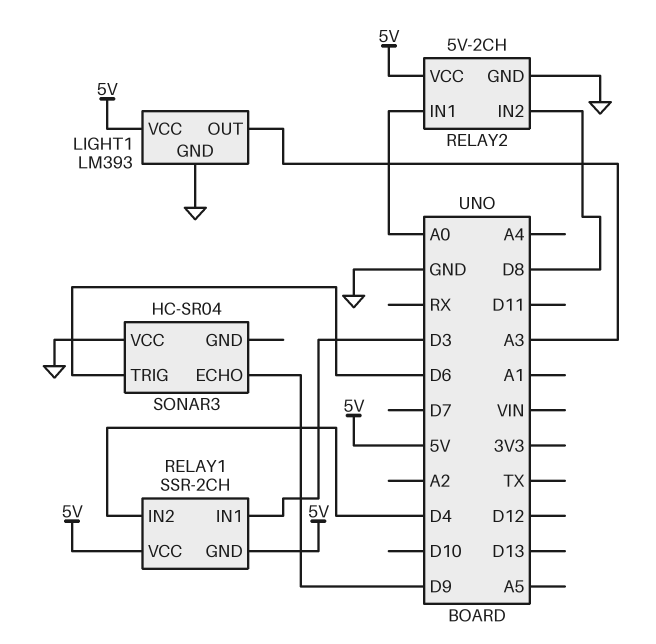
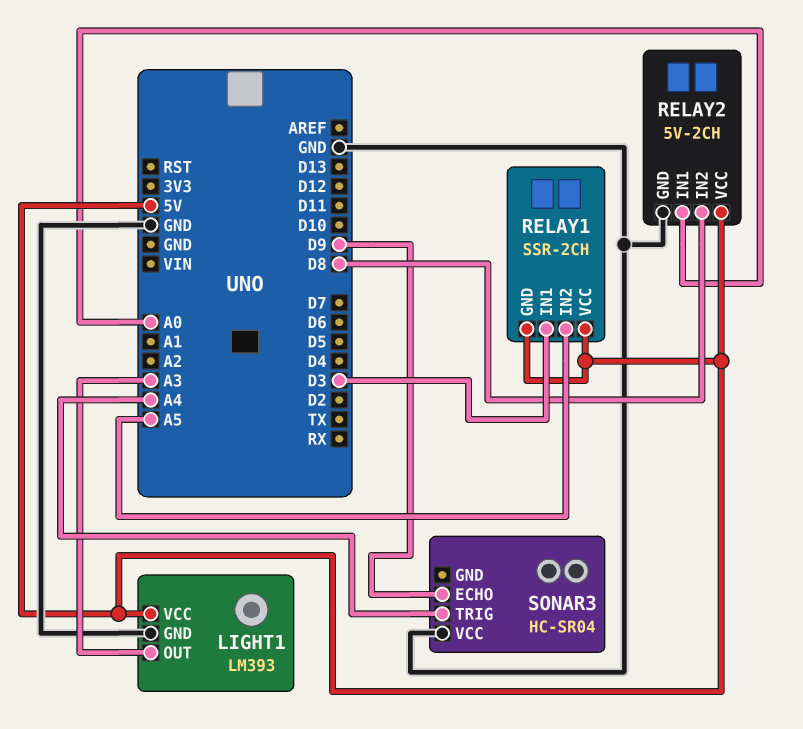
RELAY1 pin IN2: D4 -> A5
SONAR3 pin TRIG: D6 -> A4

